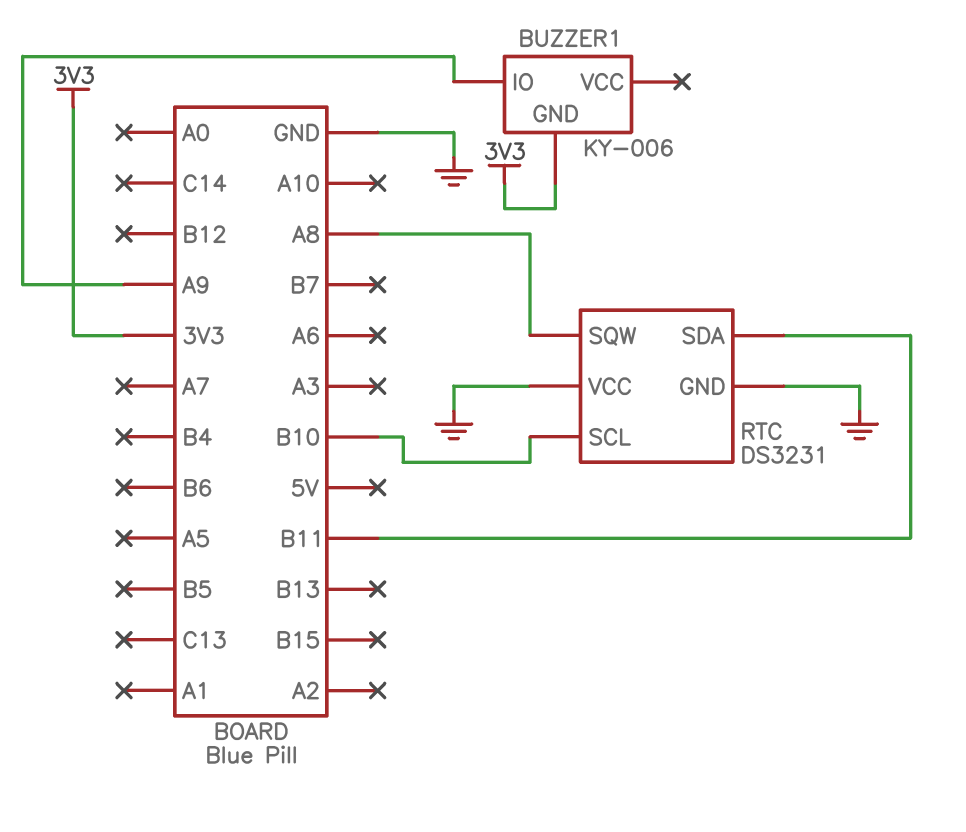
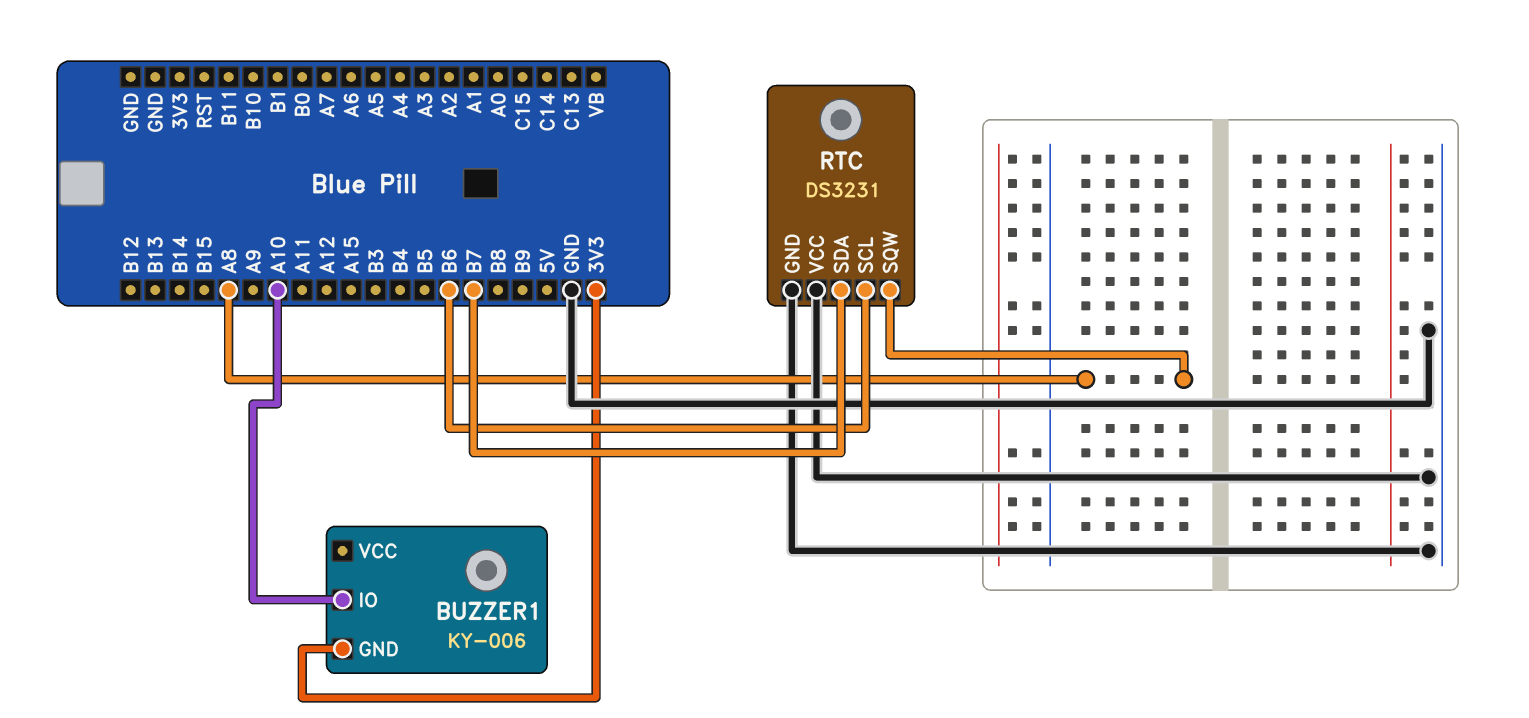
BUZZER1 pin IO: A9 -> A10
RTC pin SCL: B10 -> B6
RTC pin SDA: B11 -> B7

